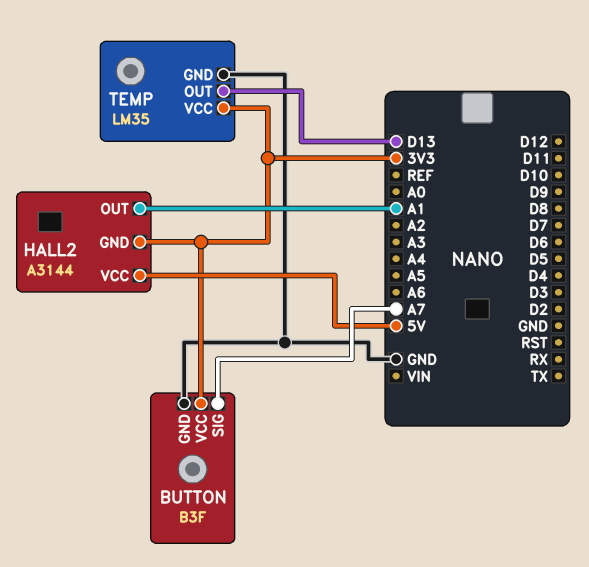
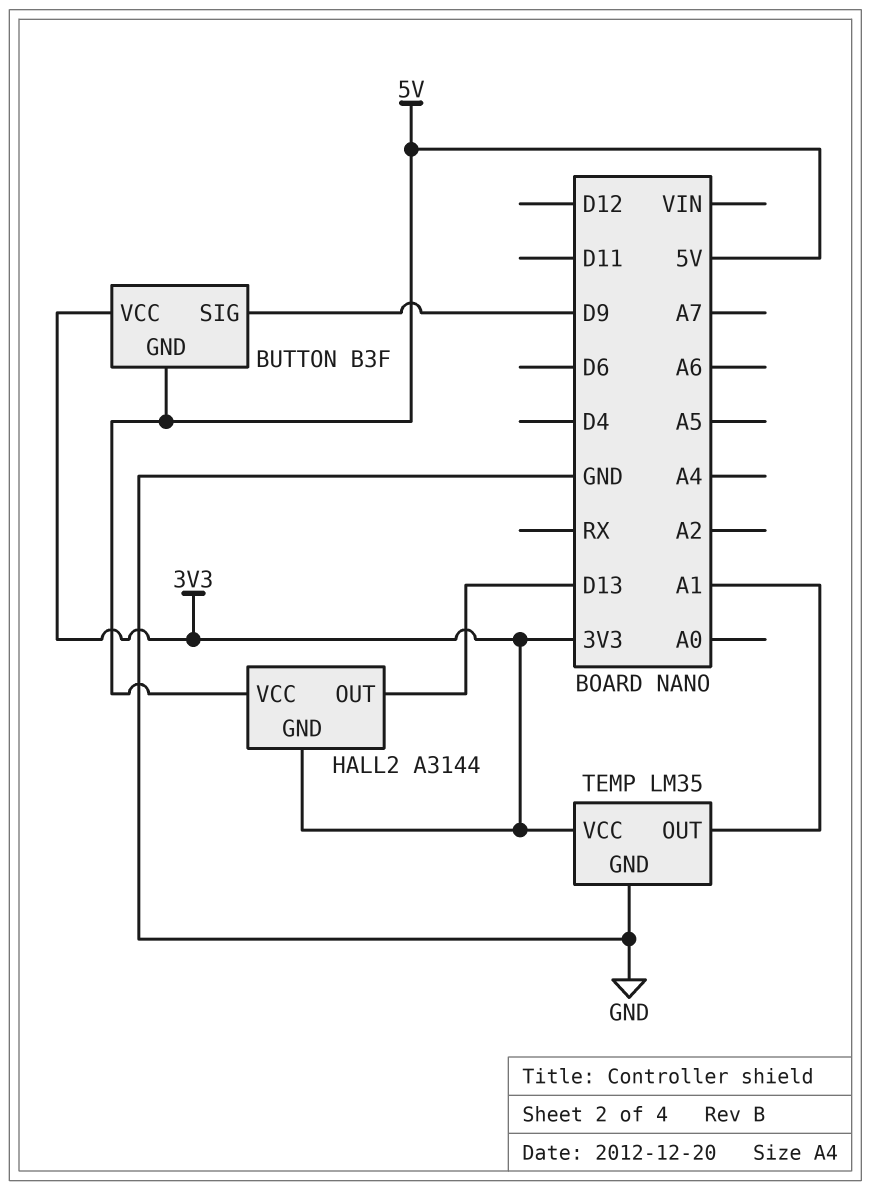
BUTTON pin GND: GND -> 5V
BUTTON pin SIG: A7 -> D9
HALL2 pin OUT: A1 -> D13
TEMP pin OUT: D13 -> A1

